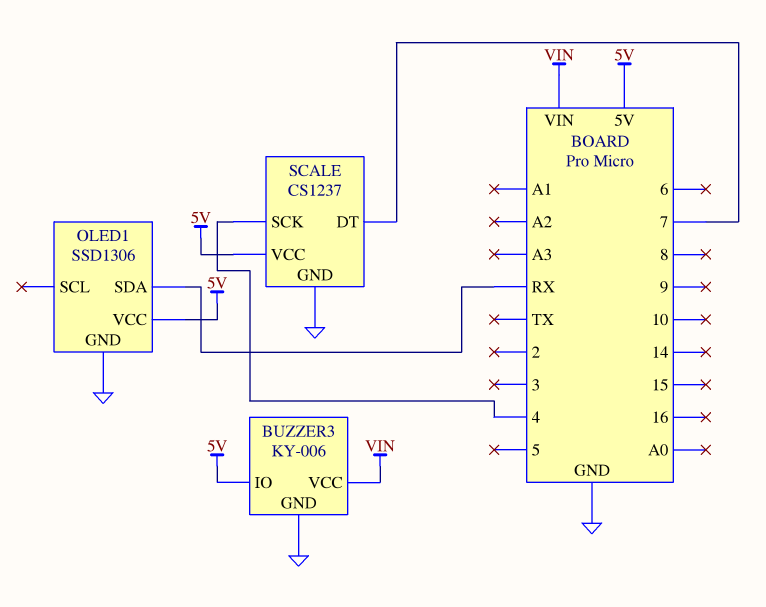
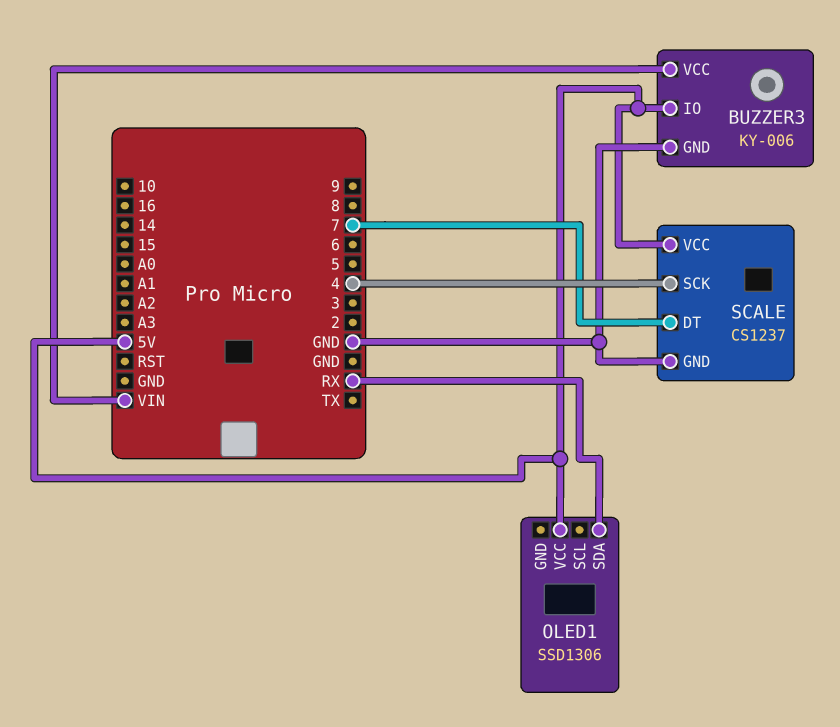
OLED1 pin GND: GND -> none

